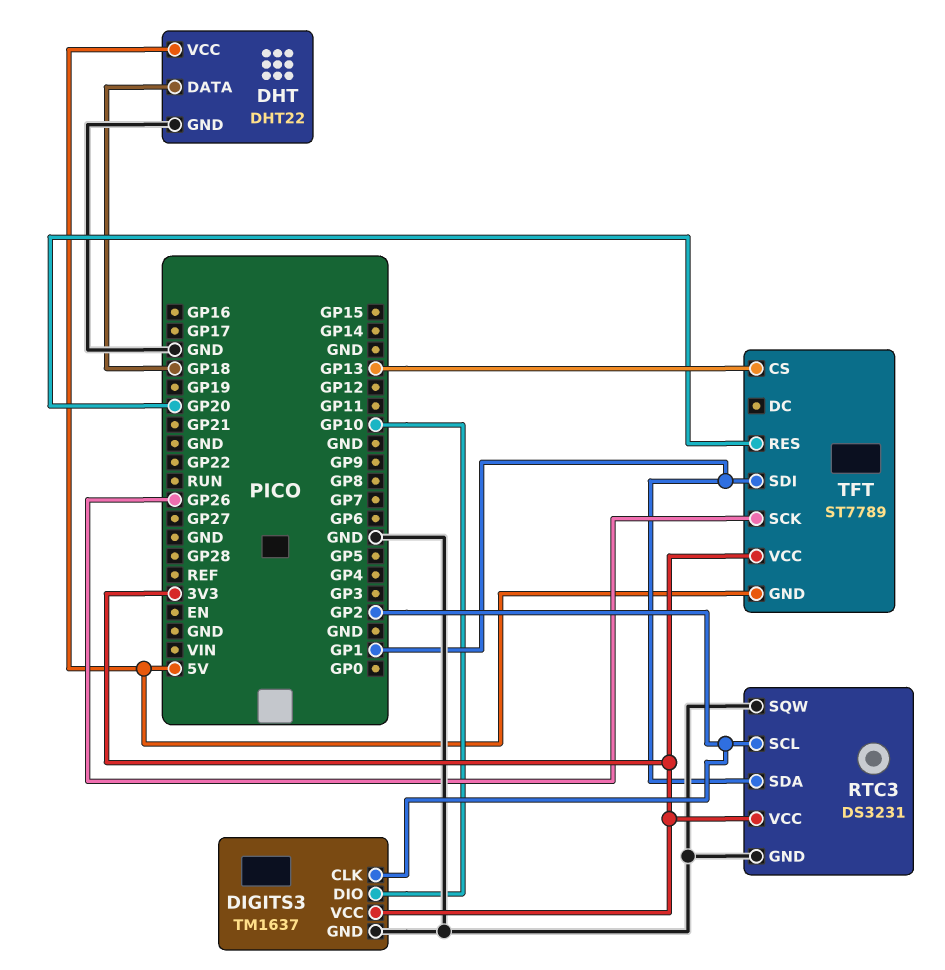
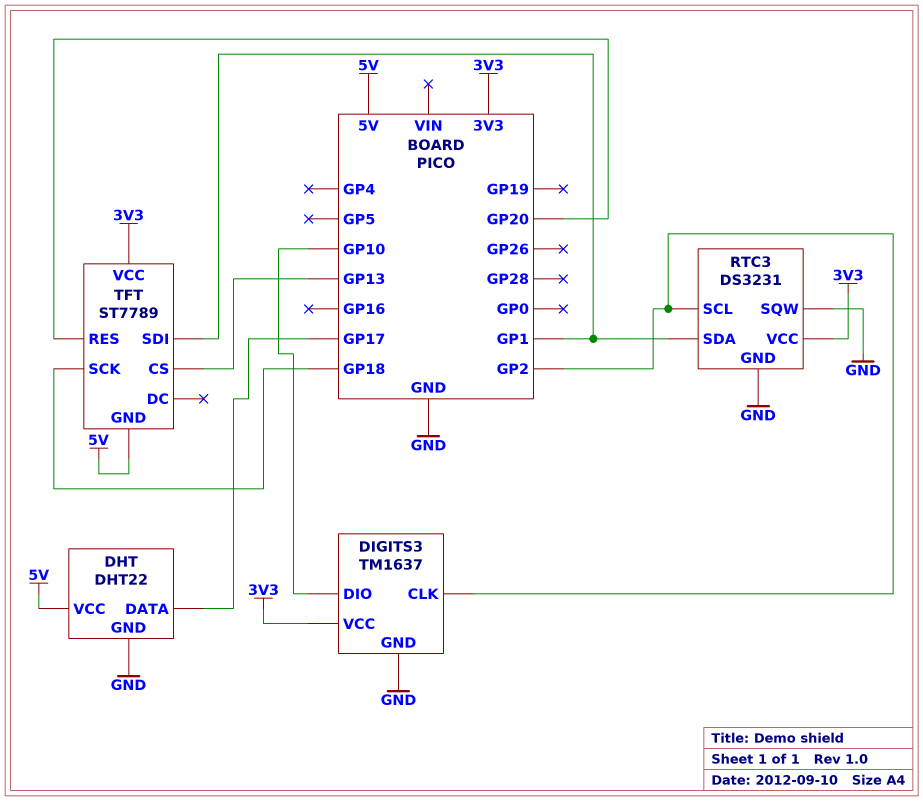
DHT pin DATA: GP18 -> GP17
TFT pin SCK: GP26 -> GP18

